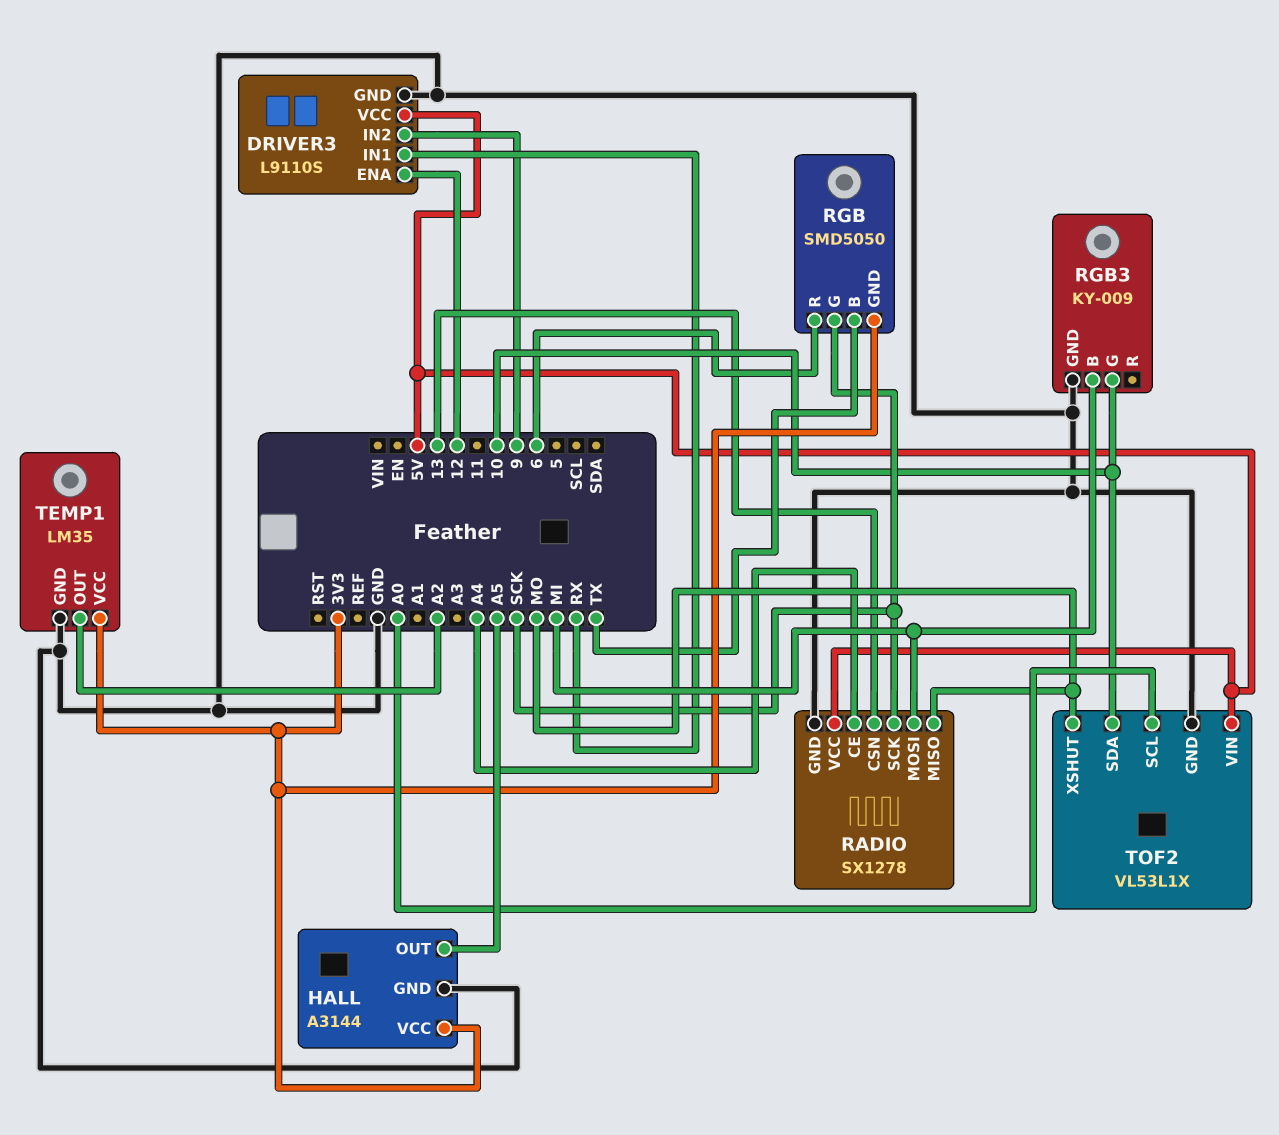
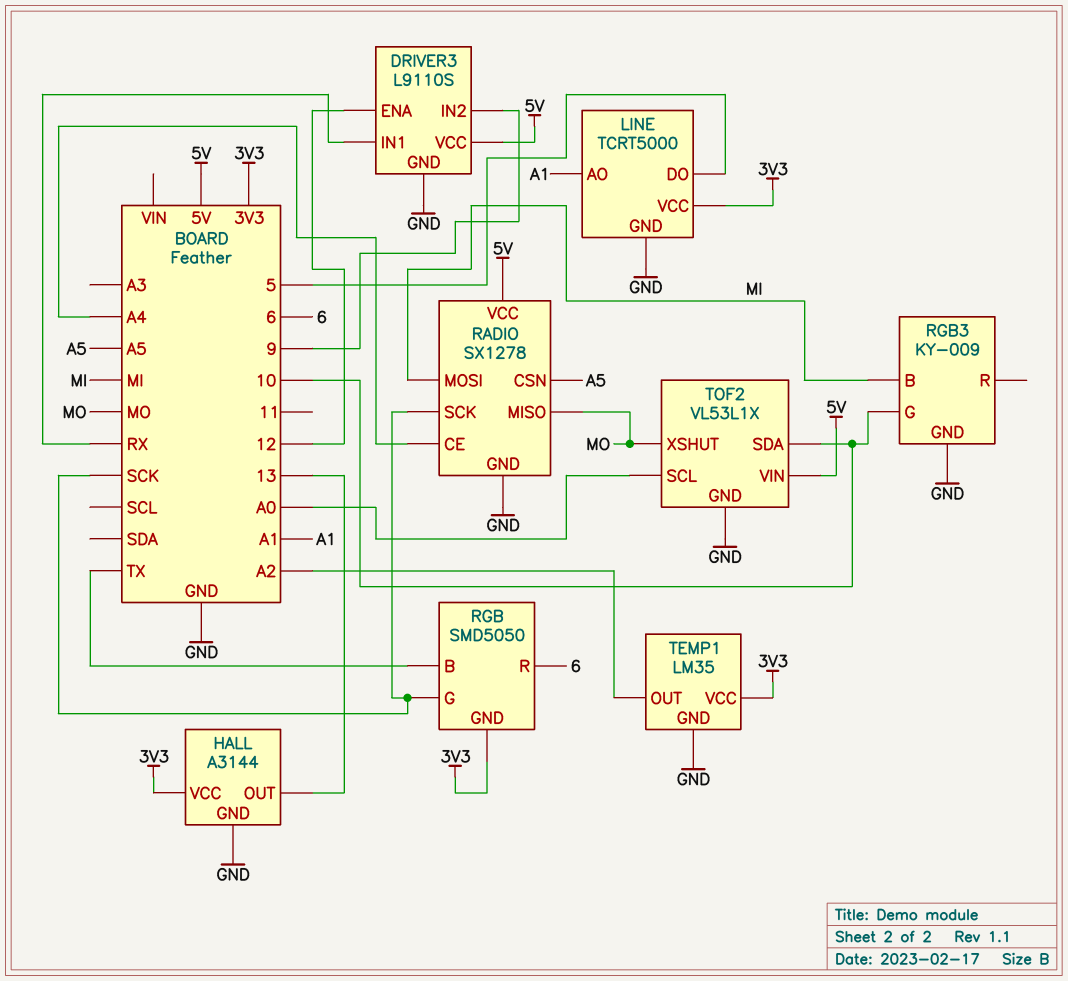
HALL pin OUT: A5 -> 13
LINE: none -> TCRT5000
LINE pin AO: none -> A1
LINE pin DO: none -> 5
LINE pin GND: none -> GND
LINE pin VCC: none -> 3V3
RADIO pin CSN: 13 -> A5

